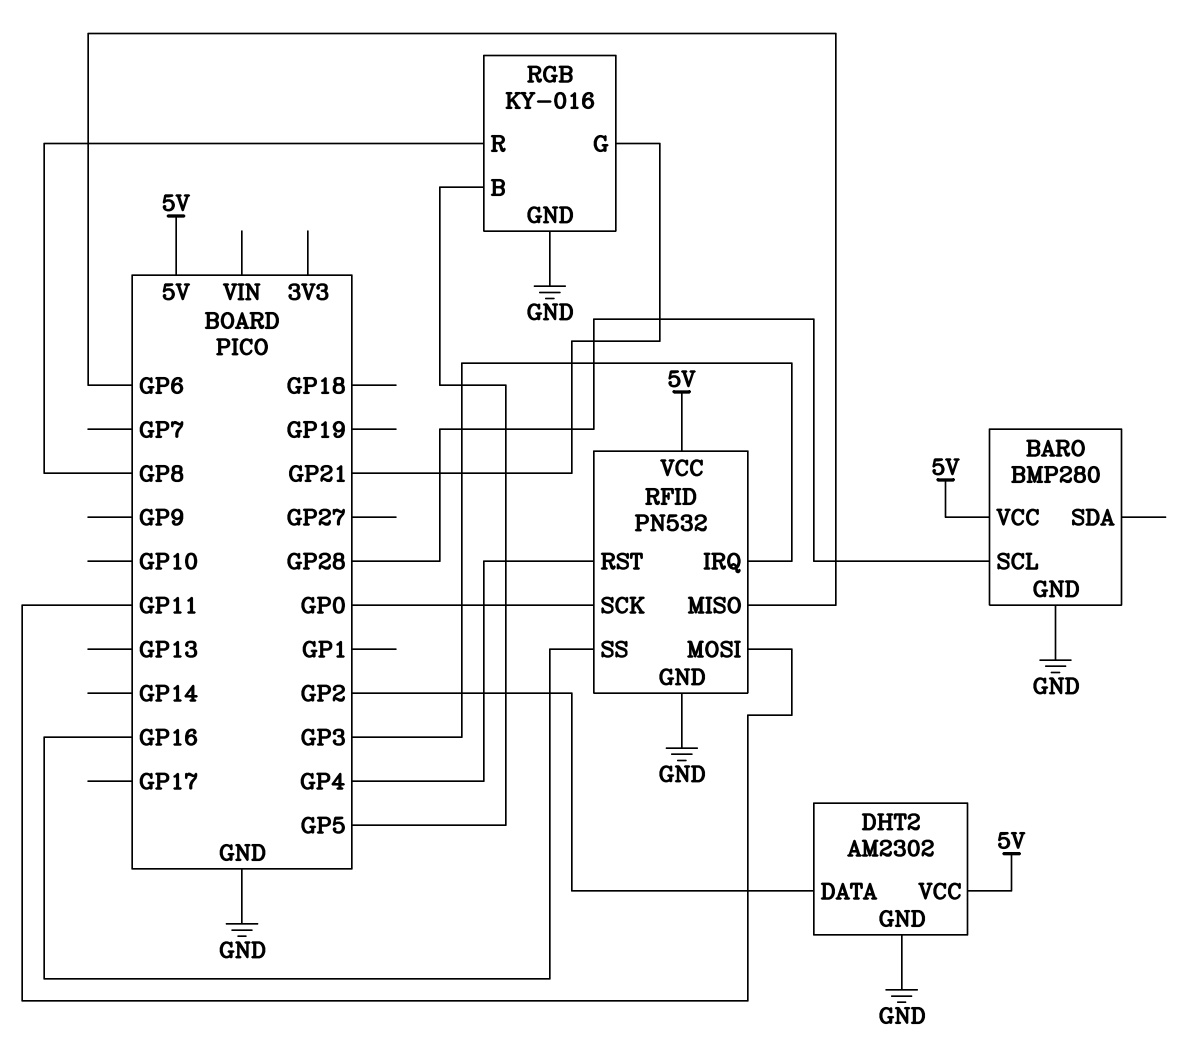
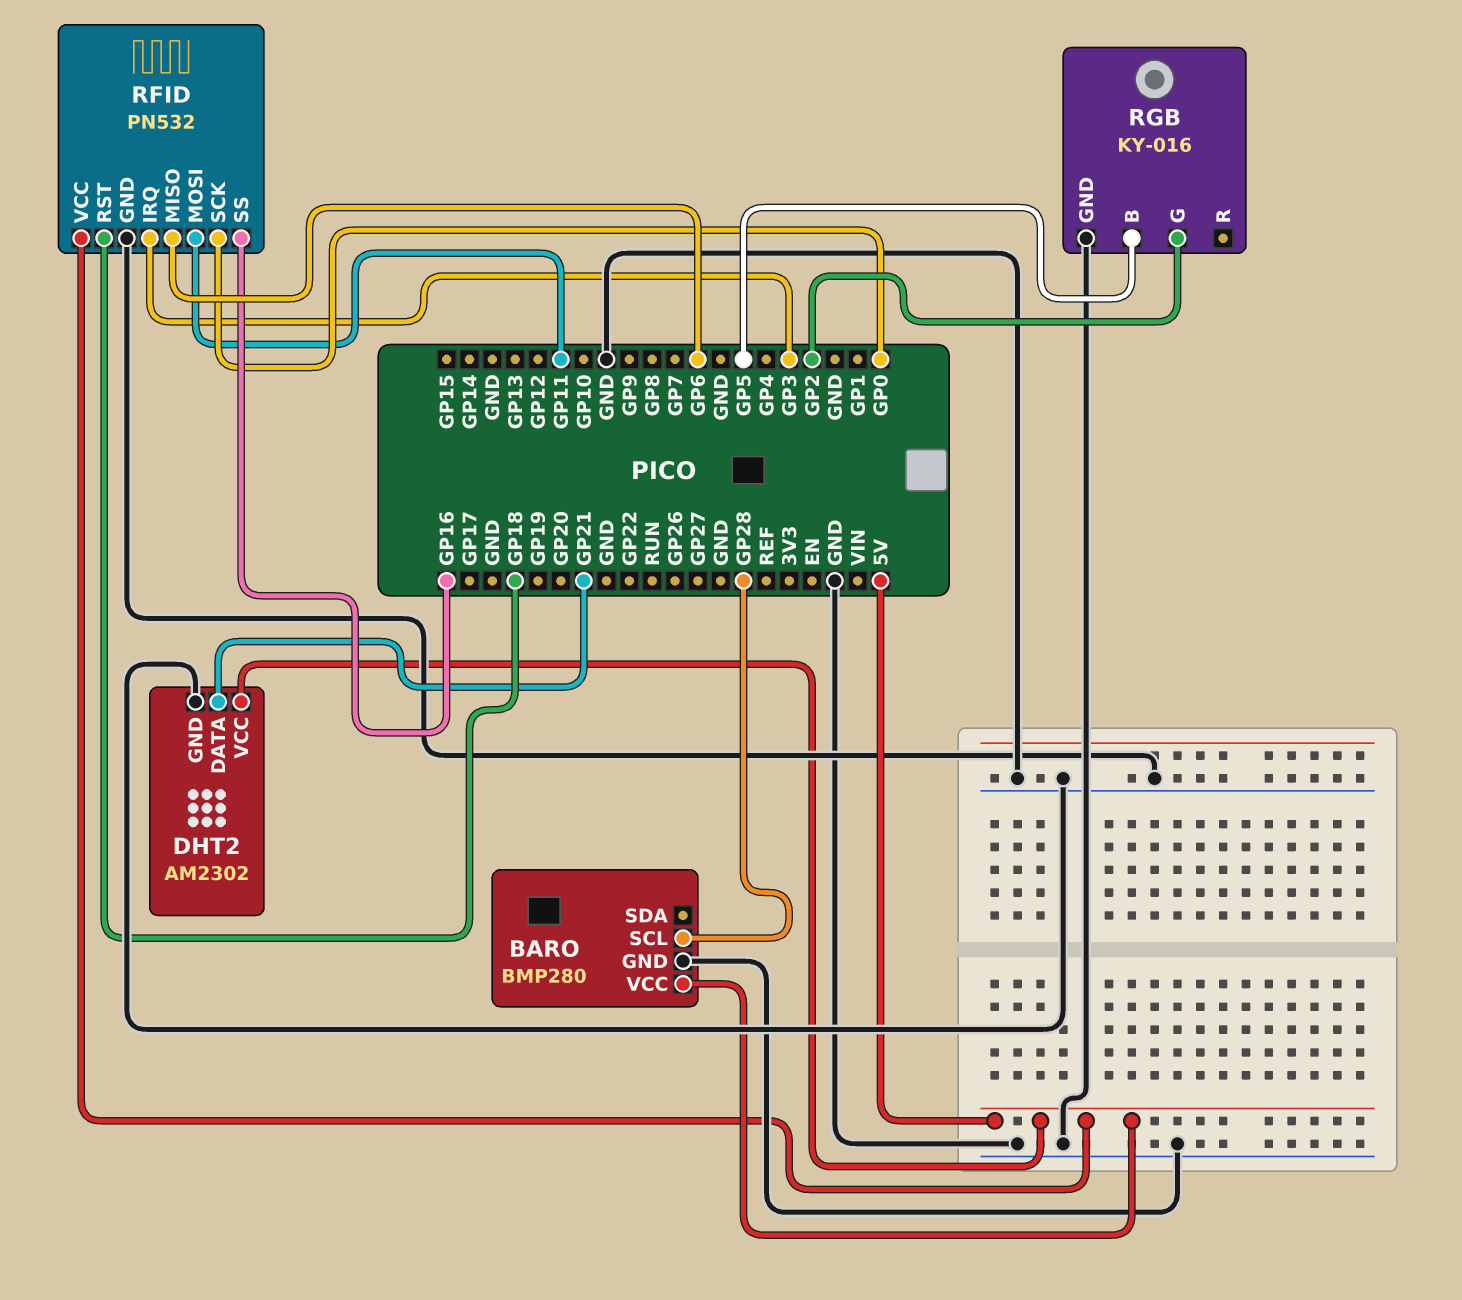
DHT2 pin DATA: GP2 -> GP21
RFID pin RST: GP4 -> GP18
RGB pin G: GP21 -> GP2
RGB pin R: GP8 -> none

